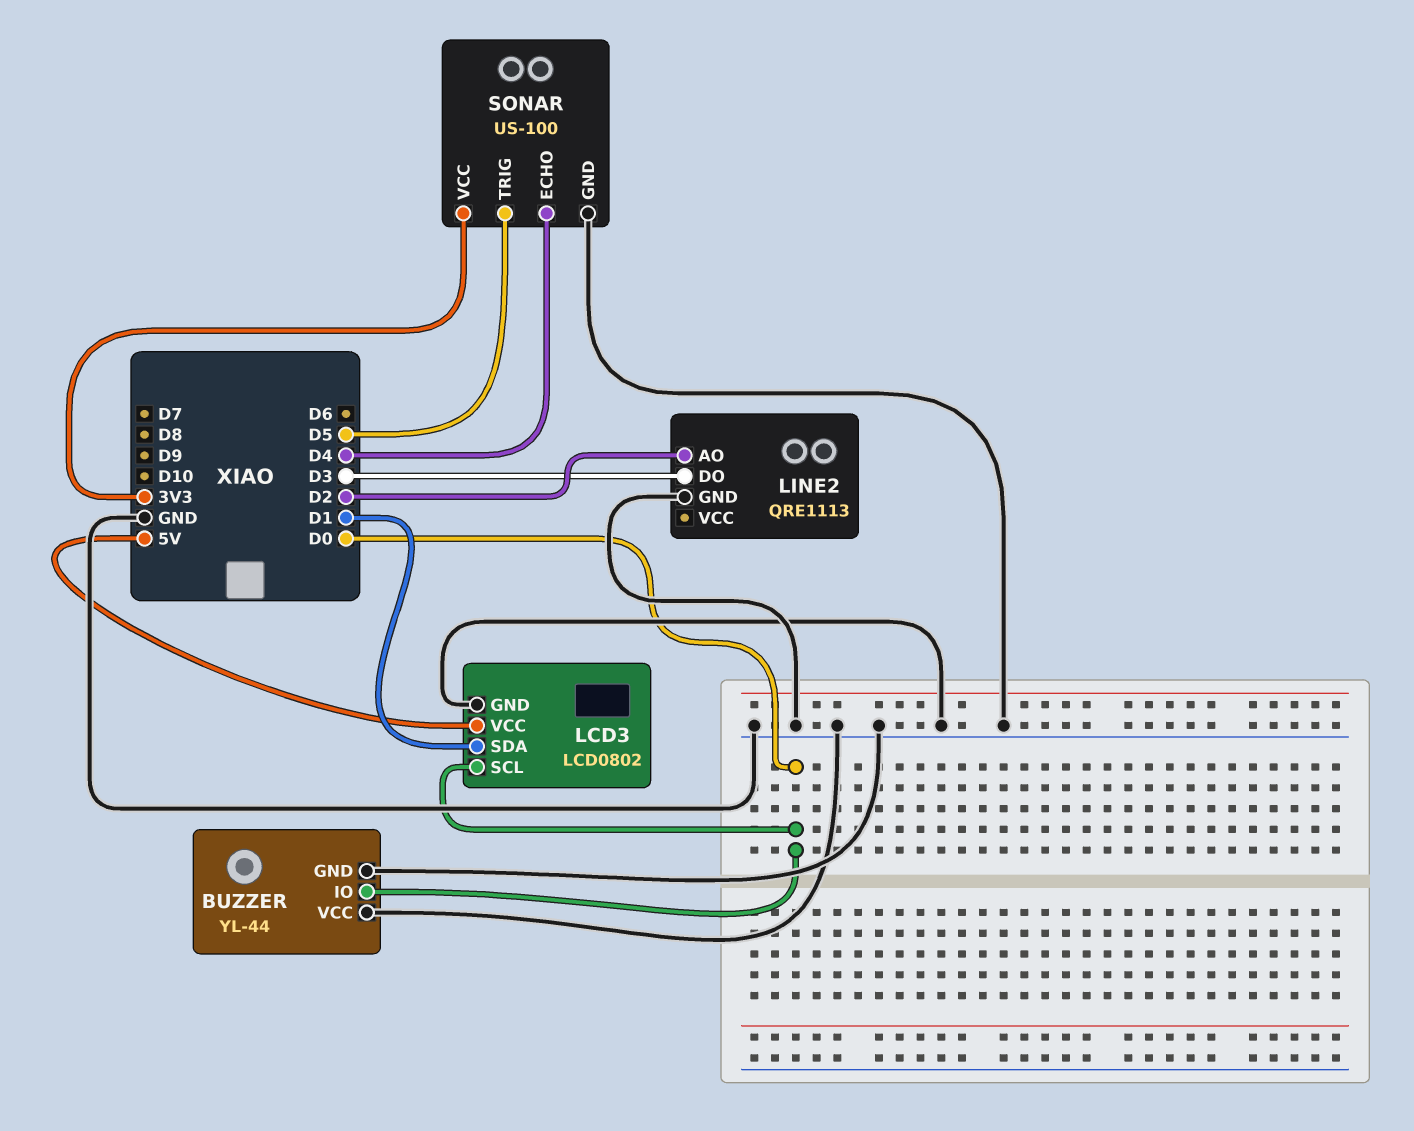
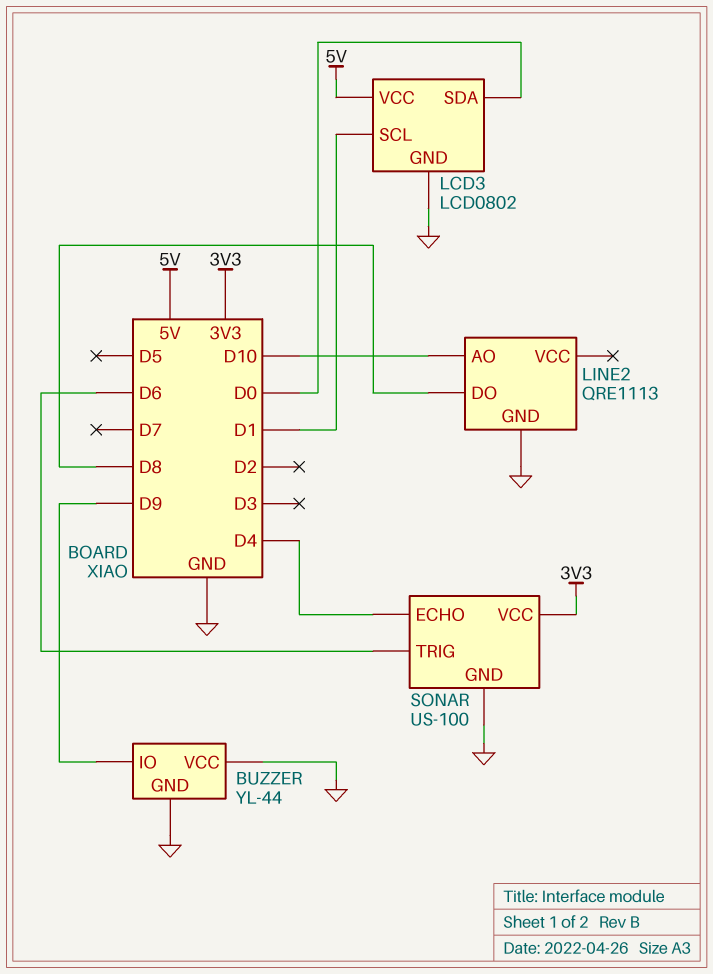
BUZZER pin IO: D0 -> D9
LCD3 pin SCL: D0 -> D1
LCD3 pin SDA: D1 -> D0
LINE2 pin AO: D2 -> D10
LINE2 pin DO: D3 -> D8
SONAR pin TRIG: D5 -> D6

